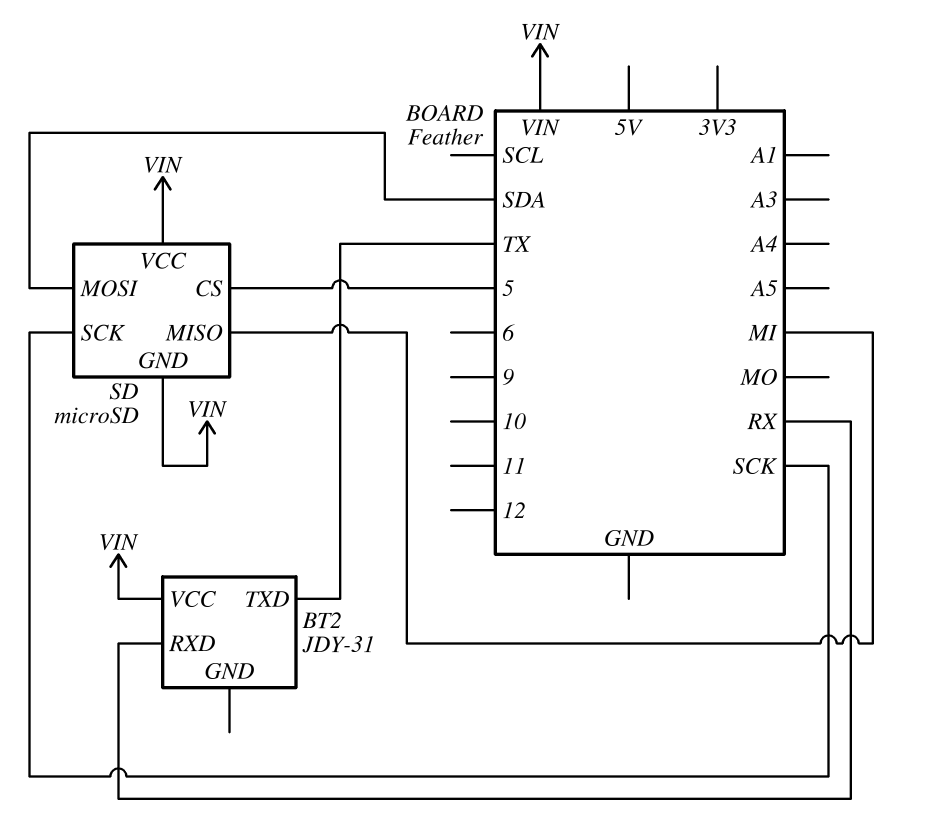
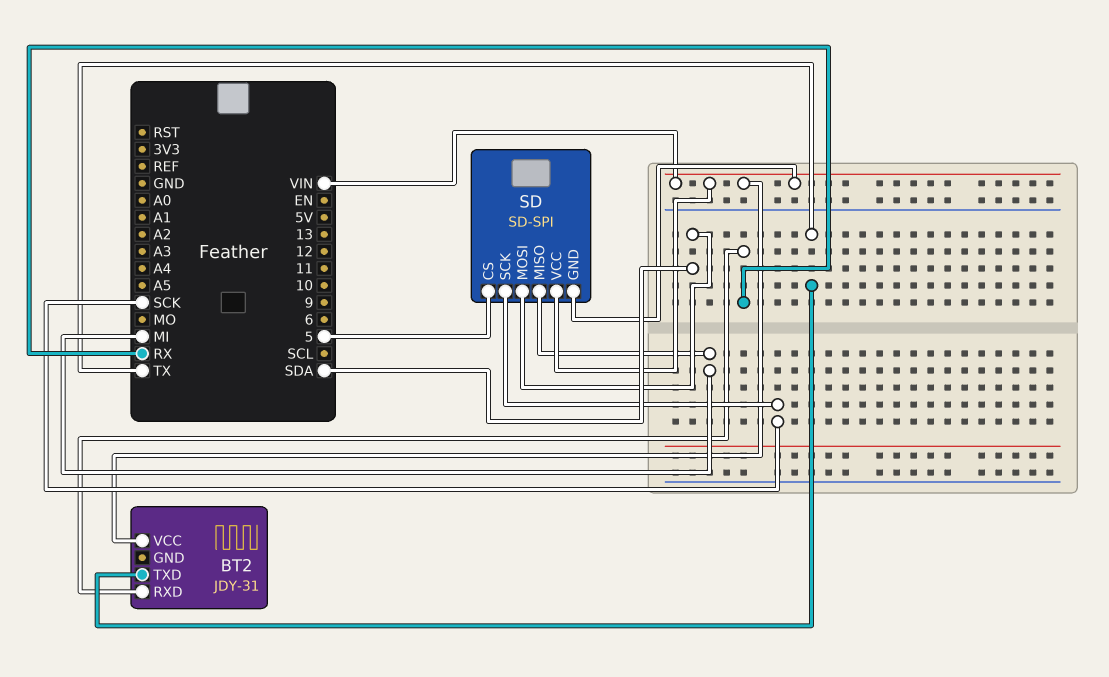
SD: microSD -> SD-SPI

